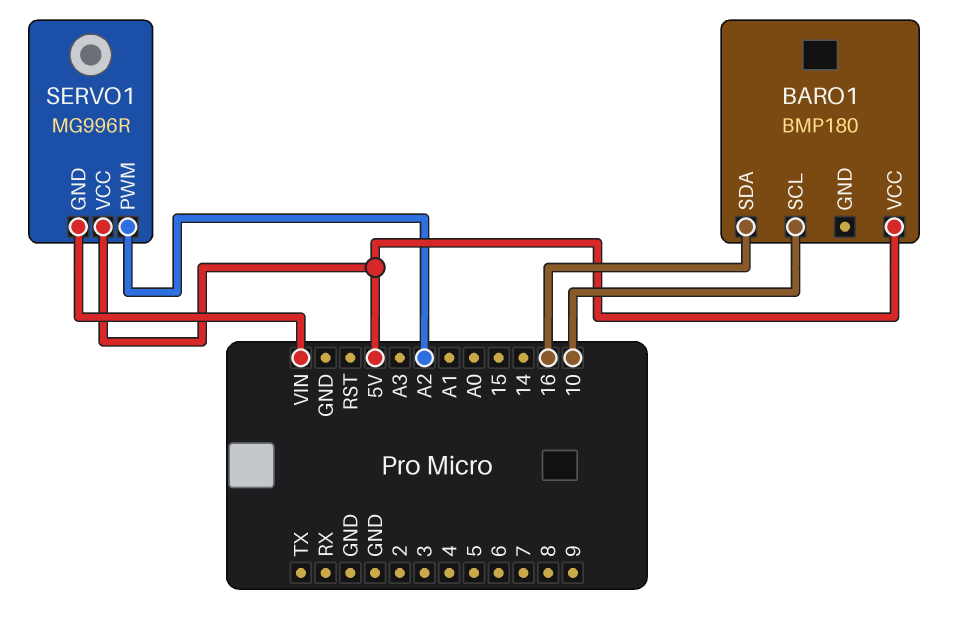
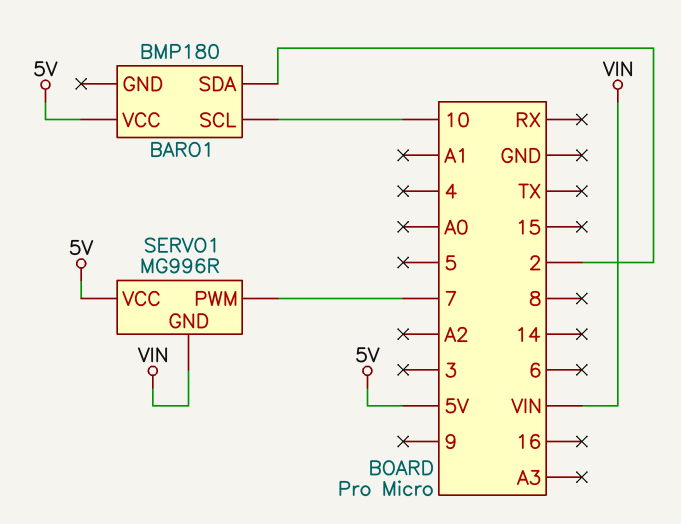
BARO1 pin SDA: 16 -> 2
SERVO1 pin PWM: A2 -> 7

